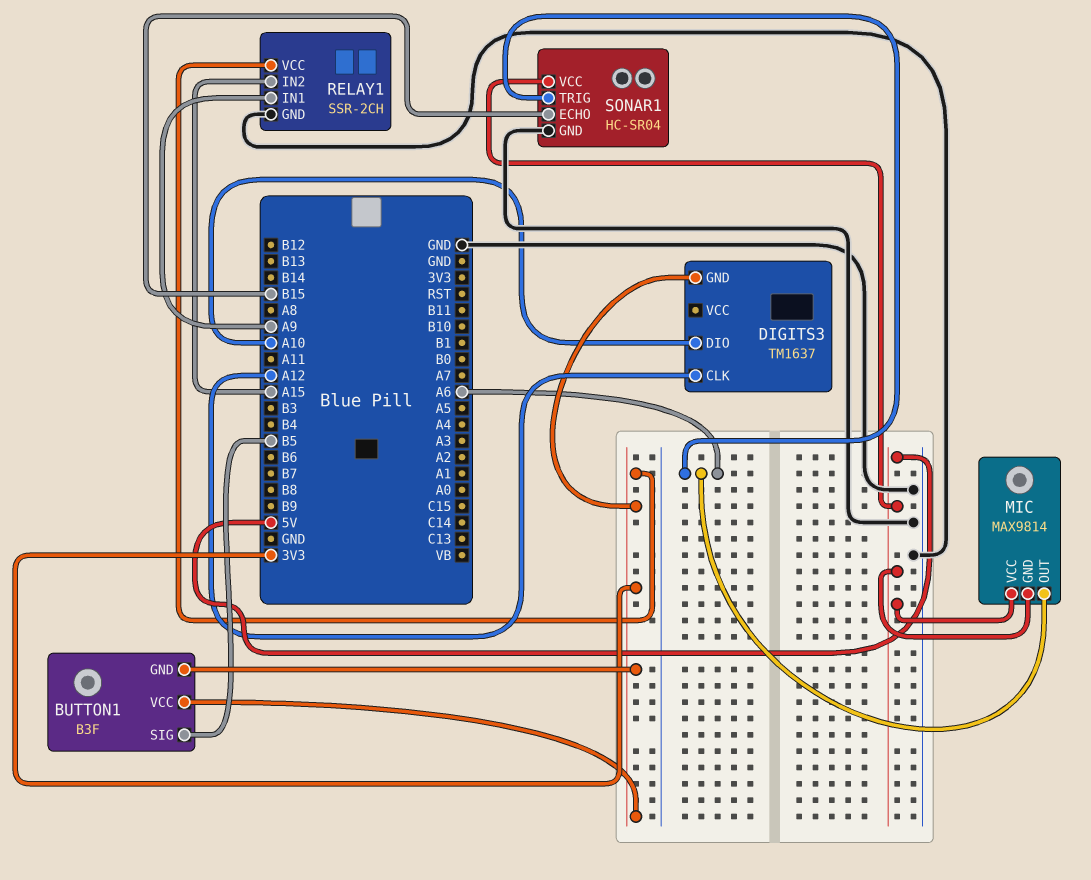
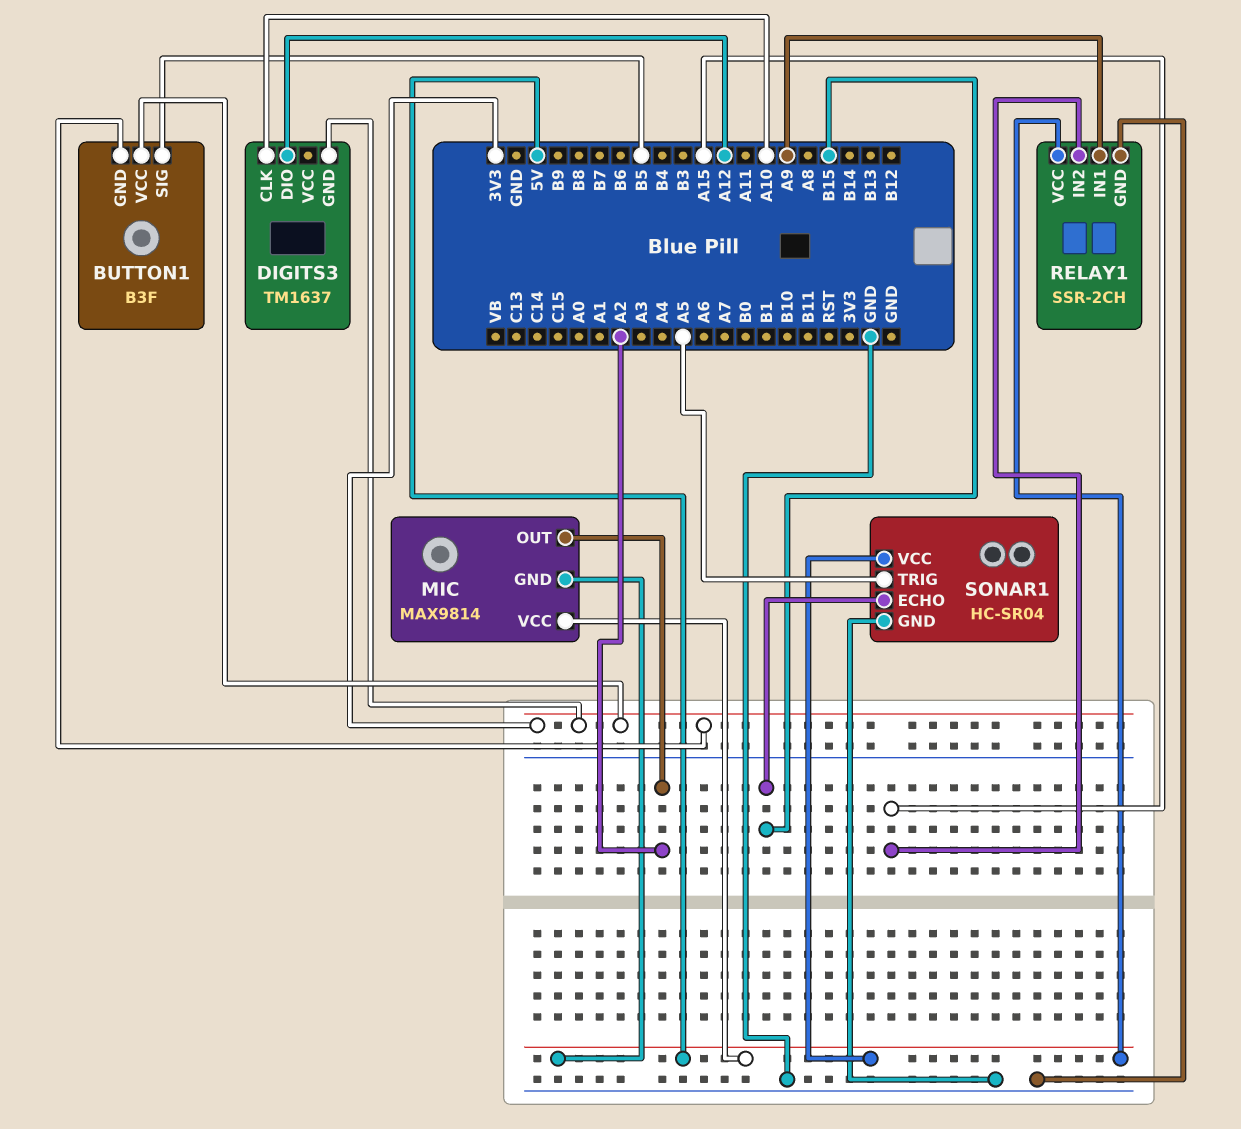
DIGITS3 pin CLK: A12 -> A10
DIGITS3 pin DIO: A10 -> A12
MIC pin OUT: A6 -> A2
RELAY1 pin VCC: 3V3 -> 5V
SONAR1 pin TRIG: A6 -> A5

